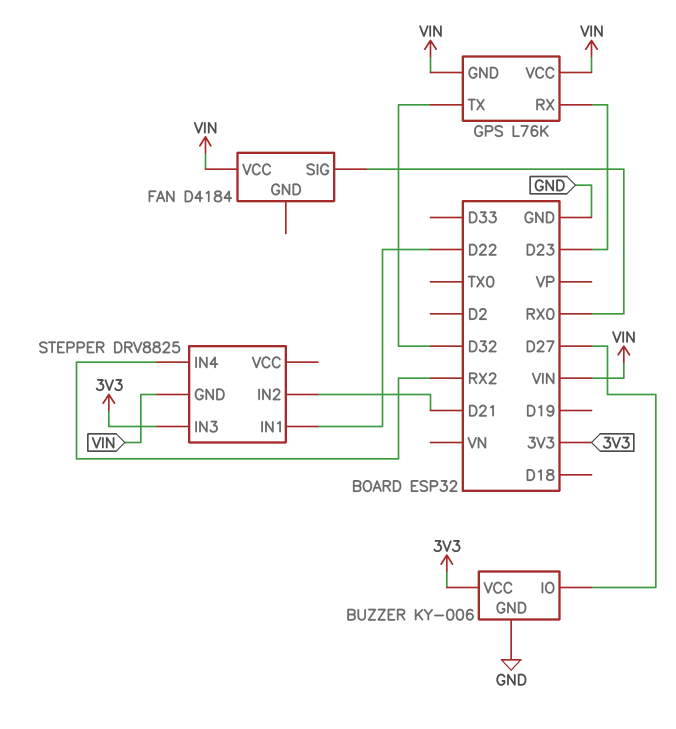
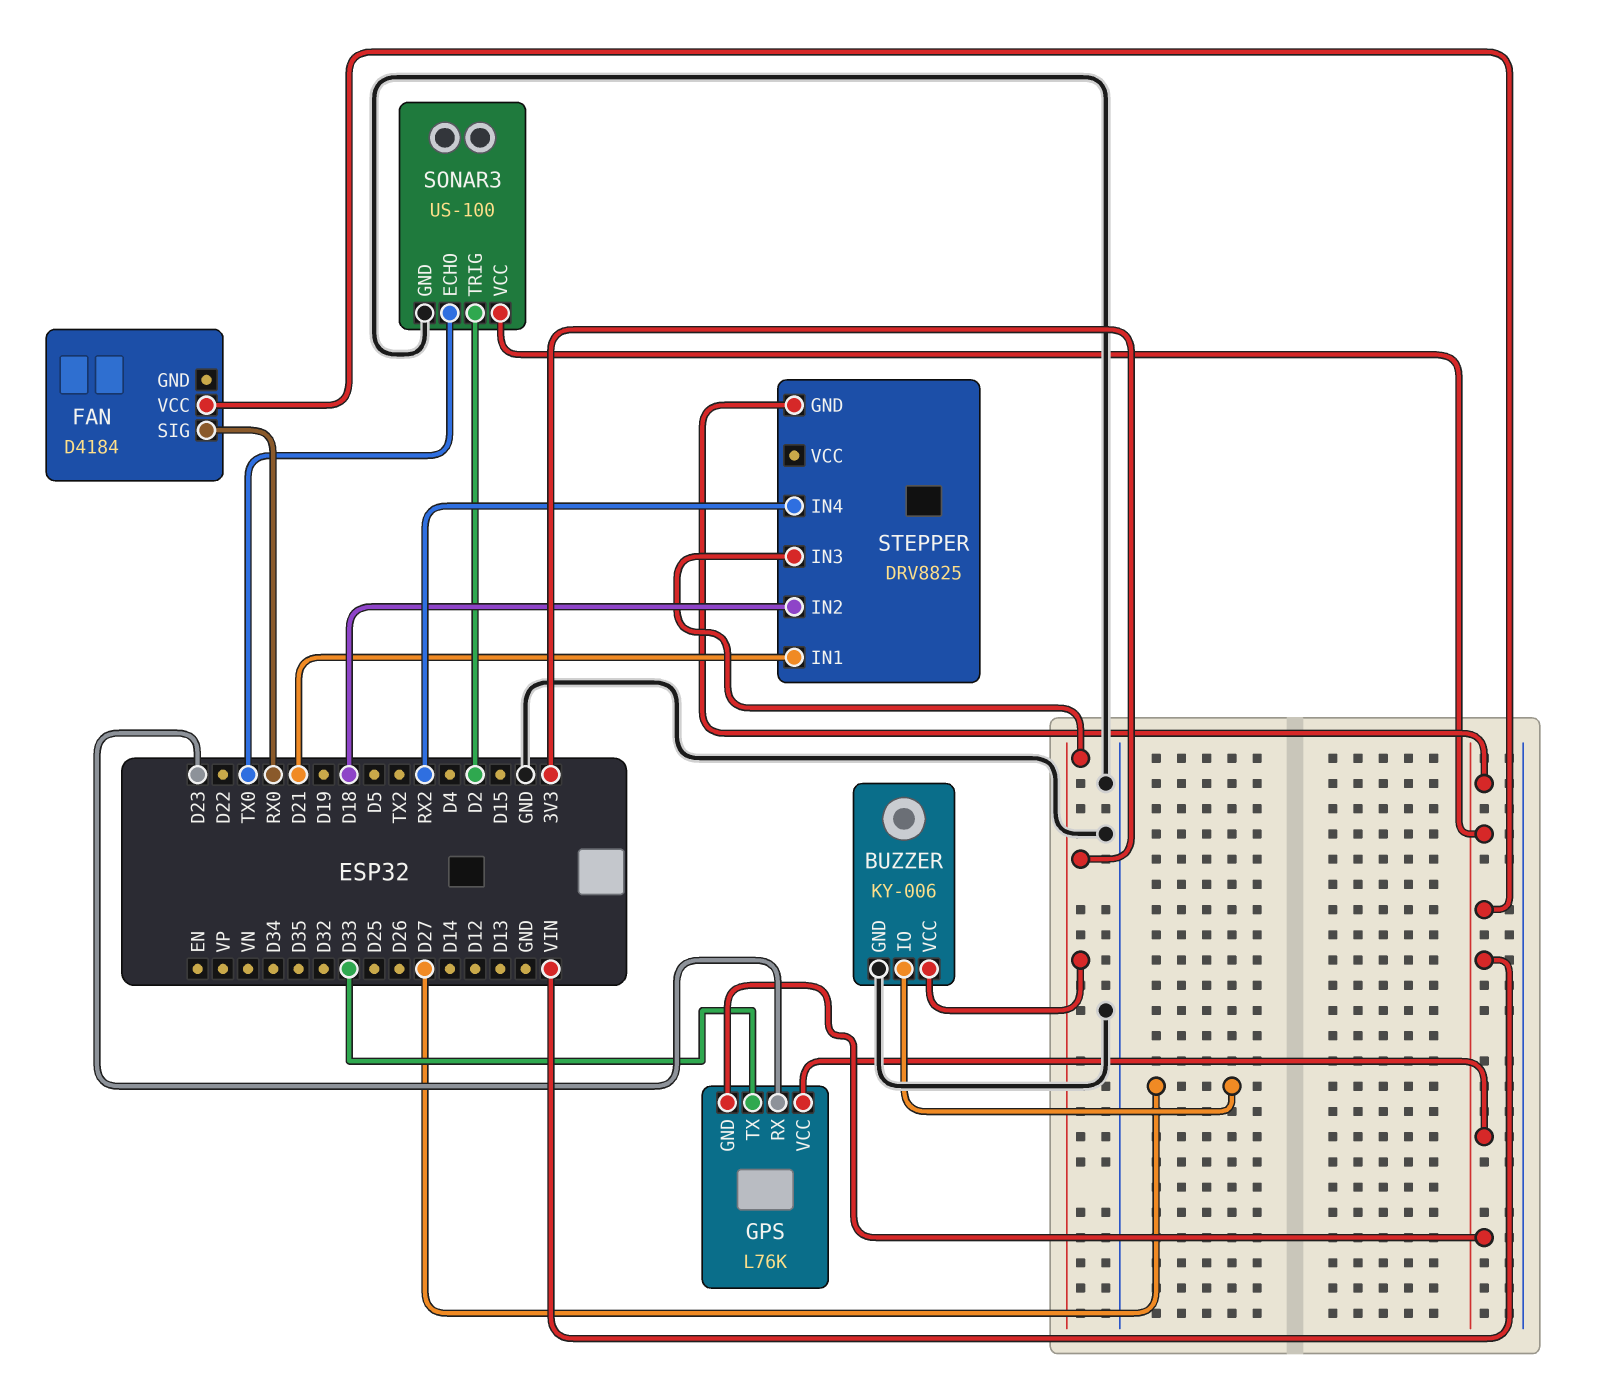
GPS pin TX: D32 -> D33
SONAR3: none -> US-100
SONAR3 pin ECHO: none -> TX0
SONAR3 pin GND: none -> GND
SONAR3 pin TRIG: none -> D2
SONAR3 pin VCC: none -> VIN
STEPPER pin IN1: D22 -> D21
STEPPER pin IN2: D21 -> D18

